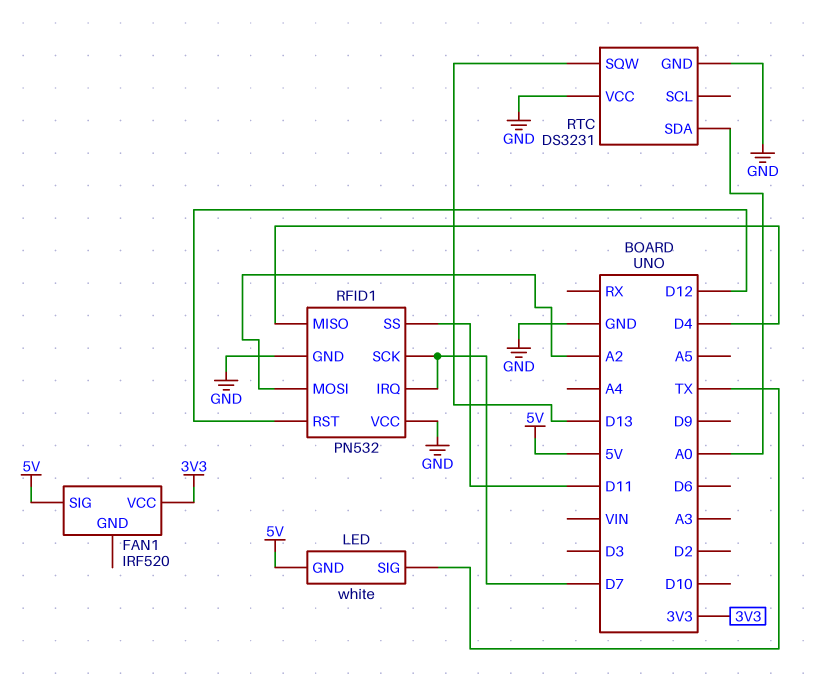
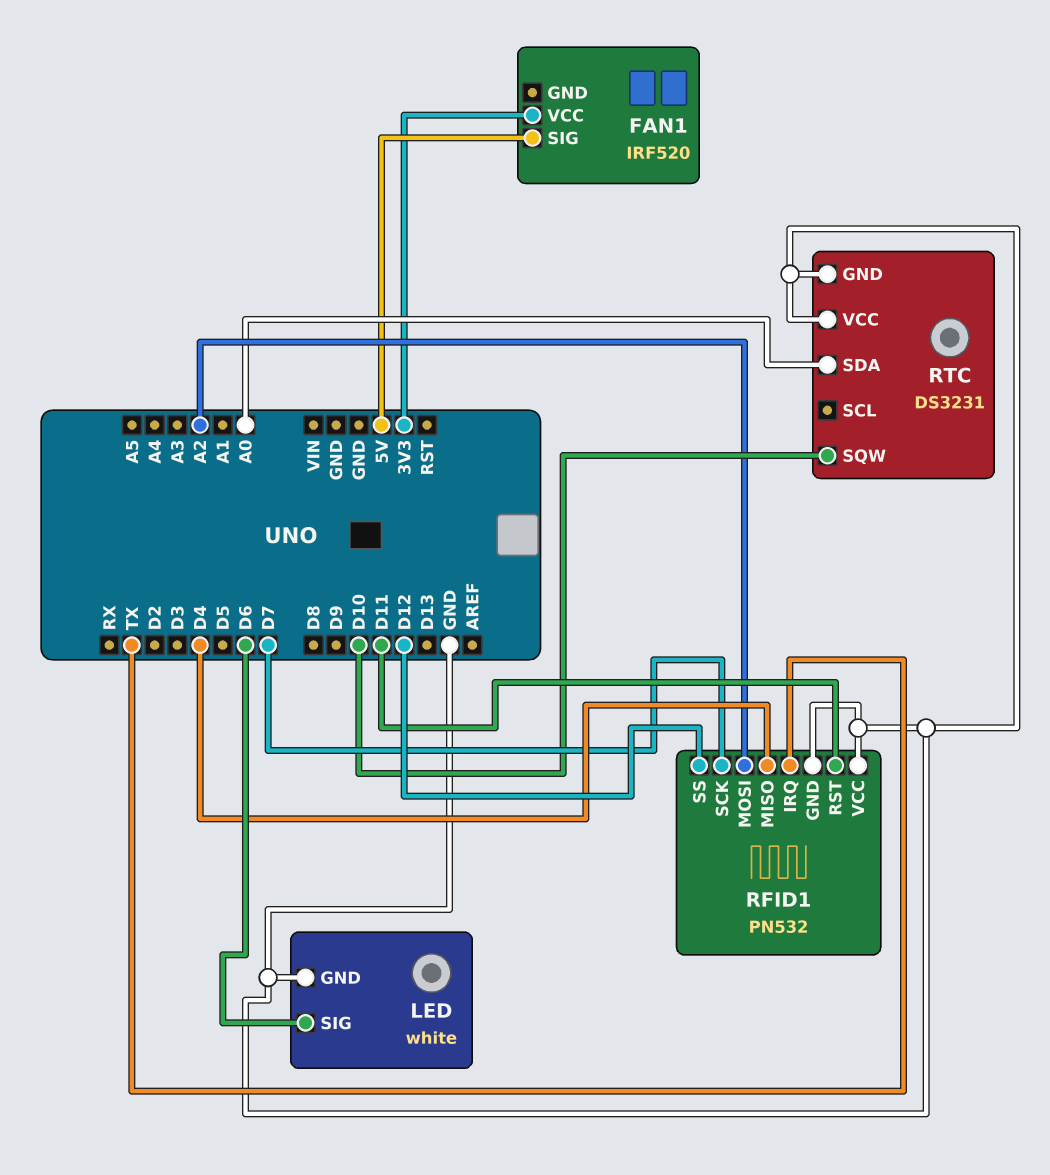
LED pin GND: 5V -> GND
LED pin SIG: TX -> D6
RFID1 pin IRQ: D7 -> TX
RFID1 pin RST: D12 -> D11
RFID1 pin SS: D11 -> D12
RTC pin SQW: D13 -> D10

